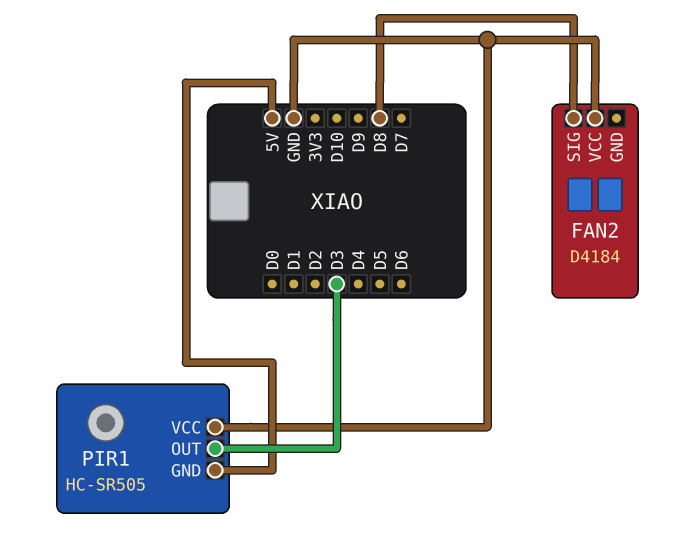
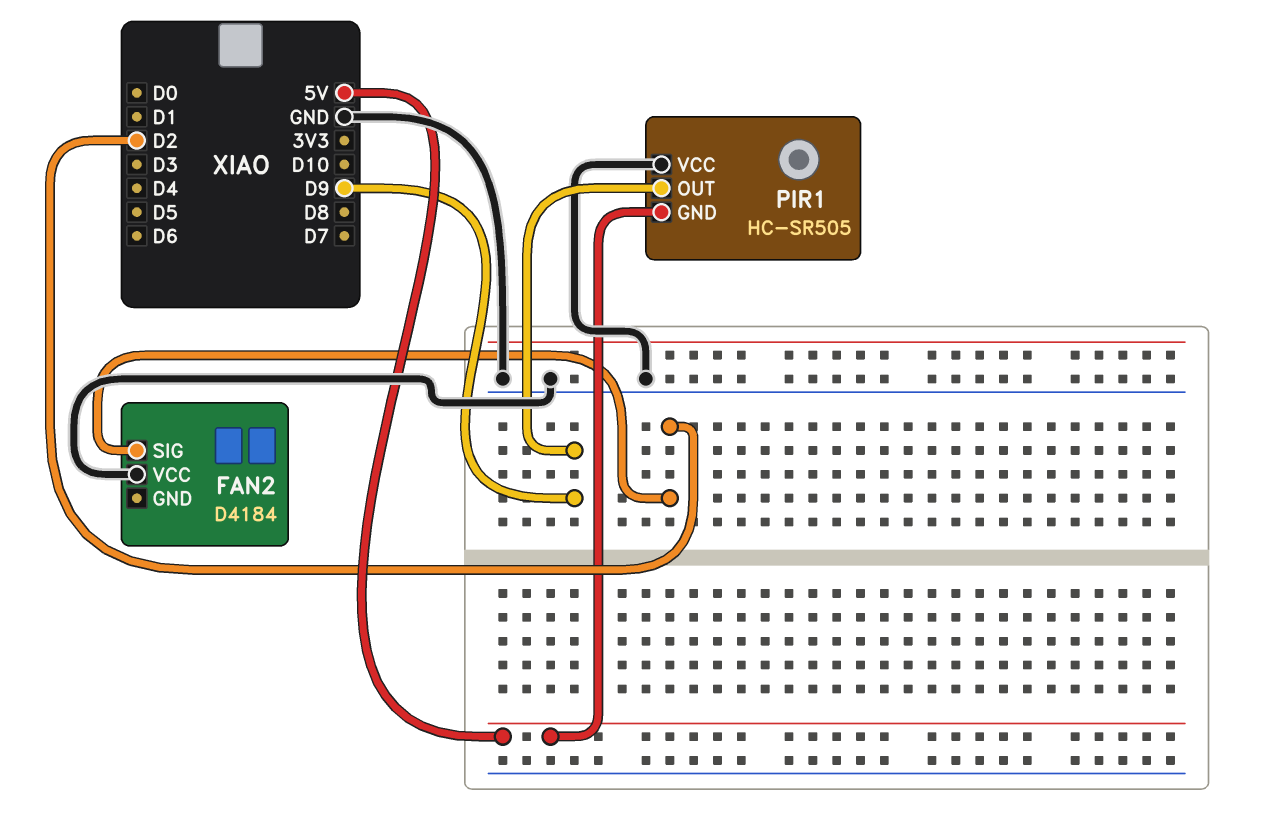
FAN2 pin SIG: D8 -> D2
PIR1 pin OUT: D3 -> D9

